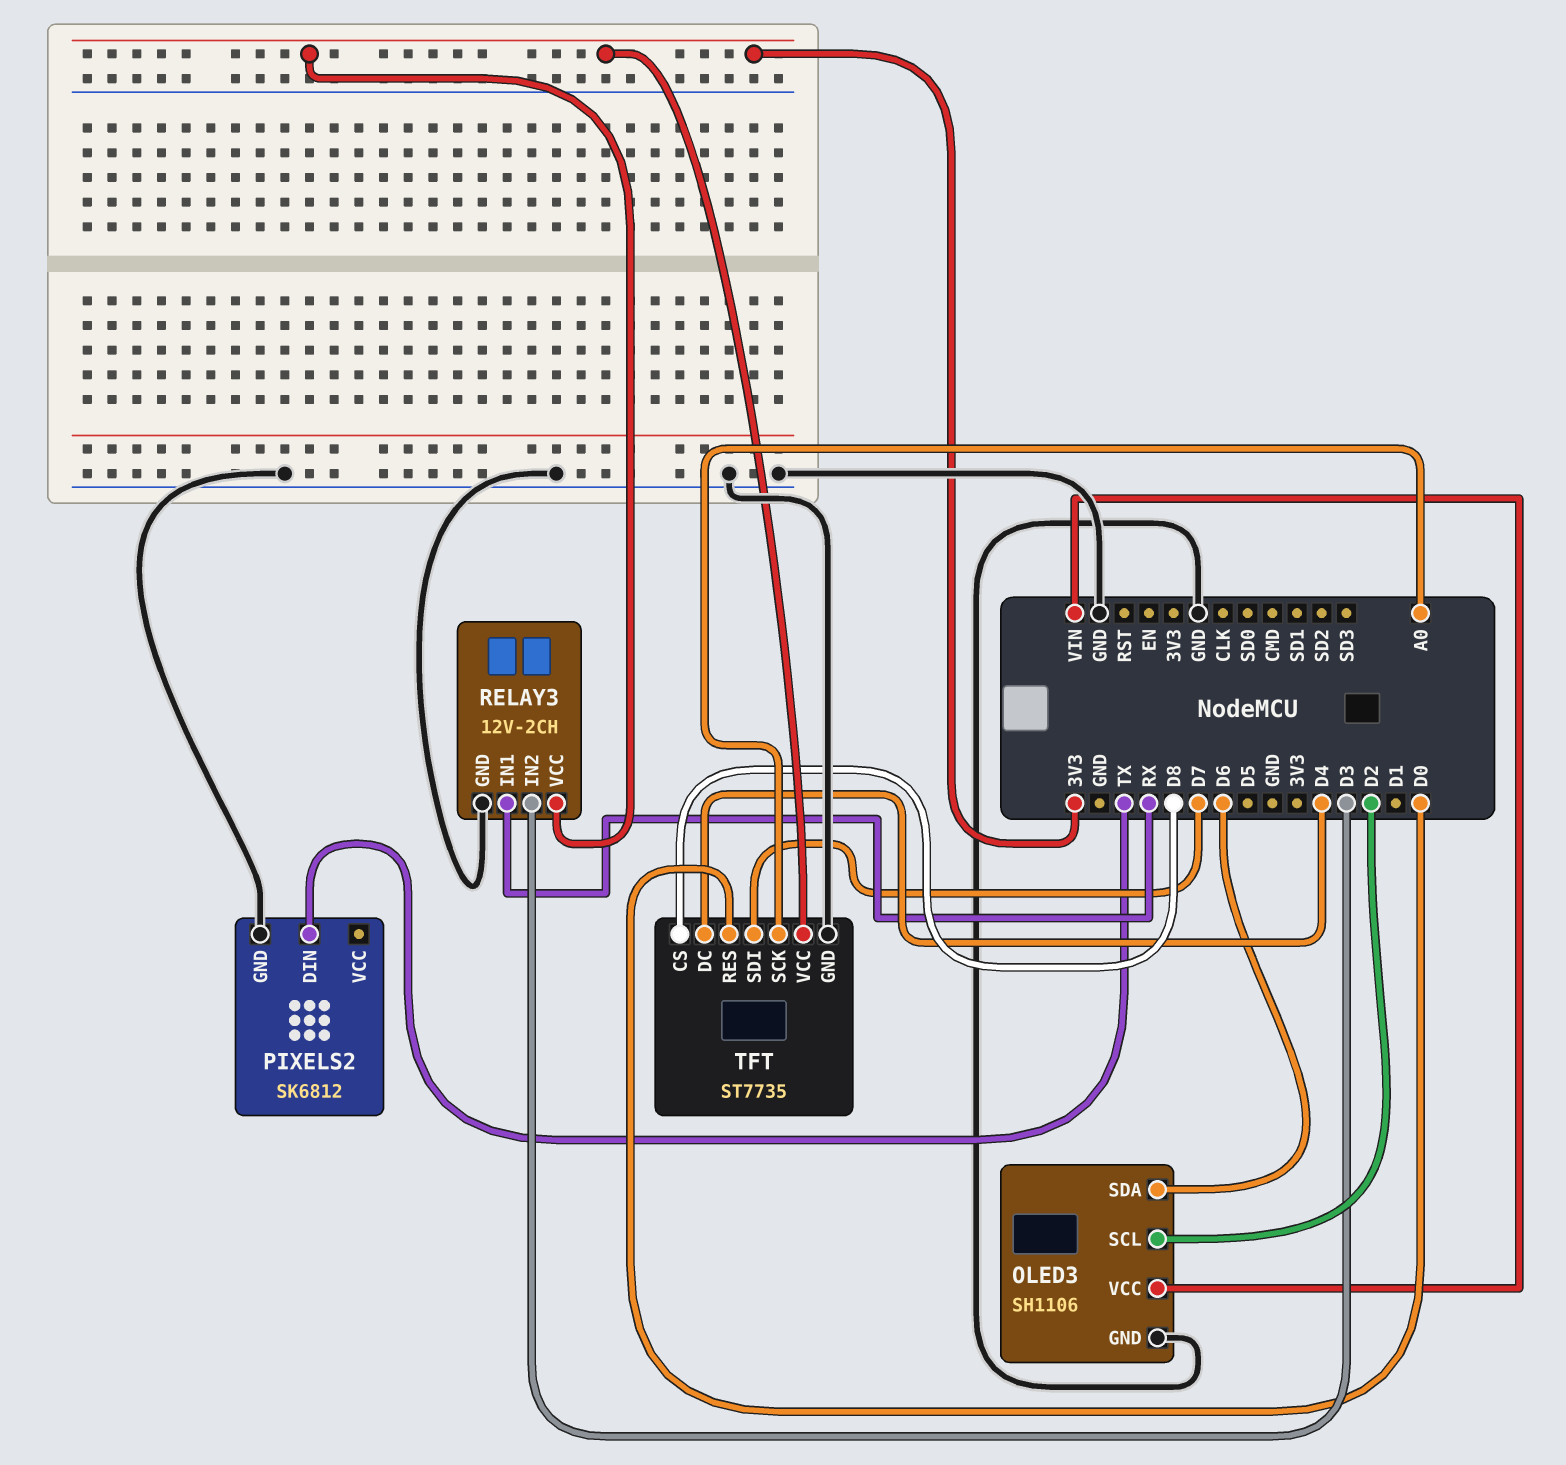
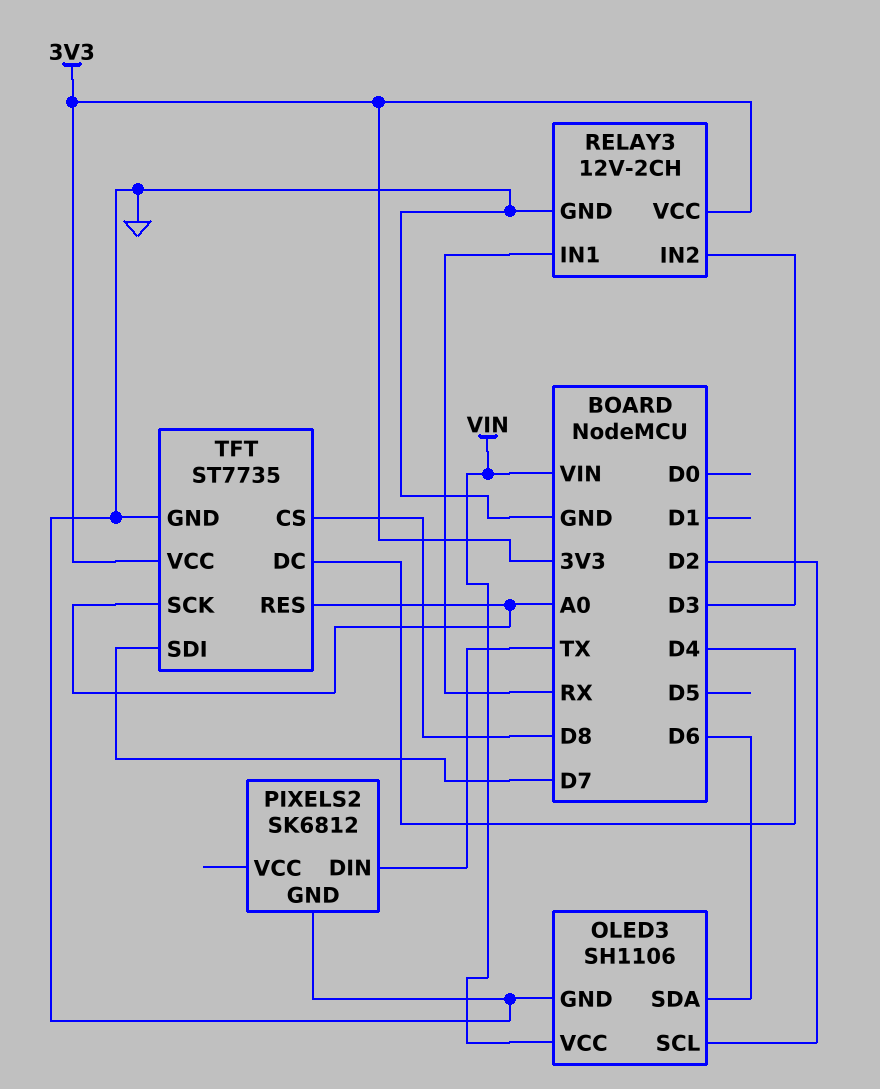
TFT pin RES: D0 -> A0

